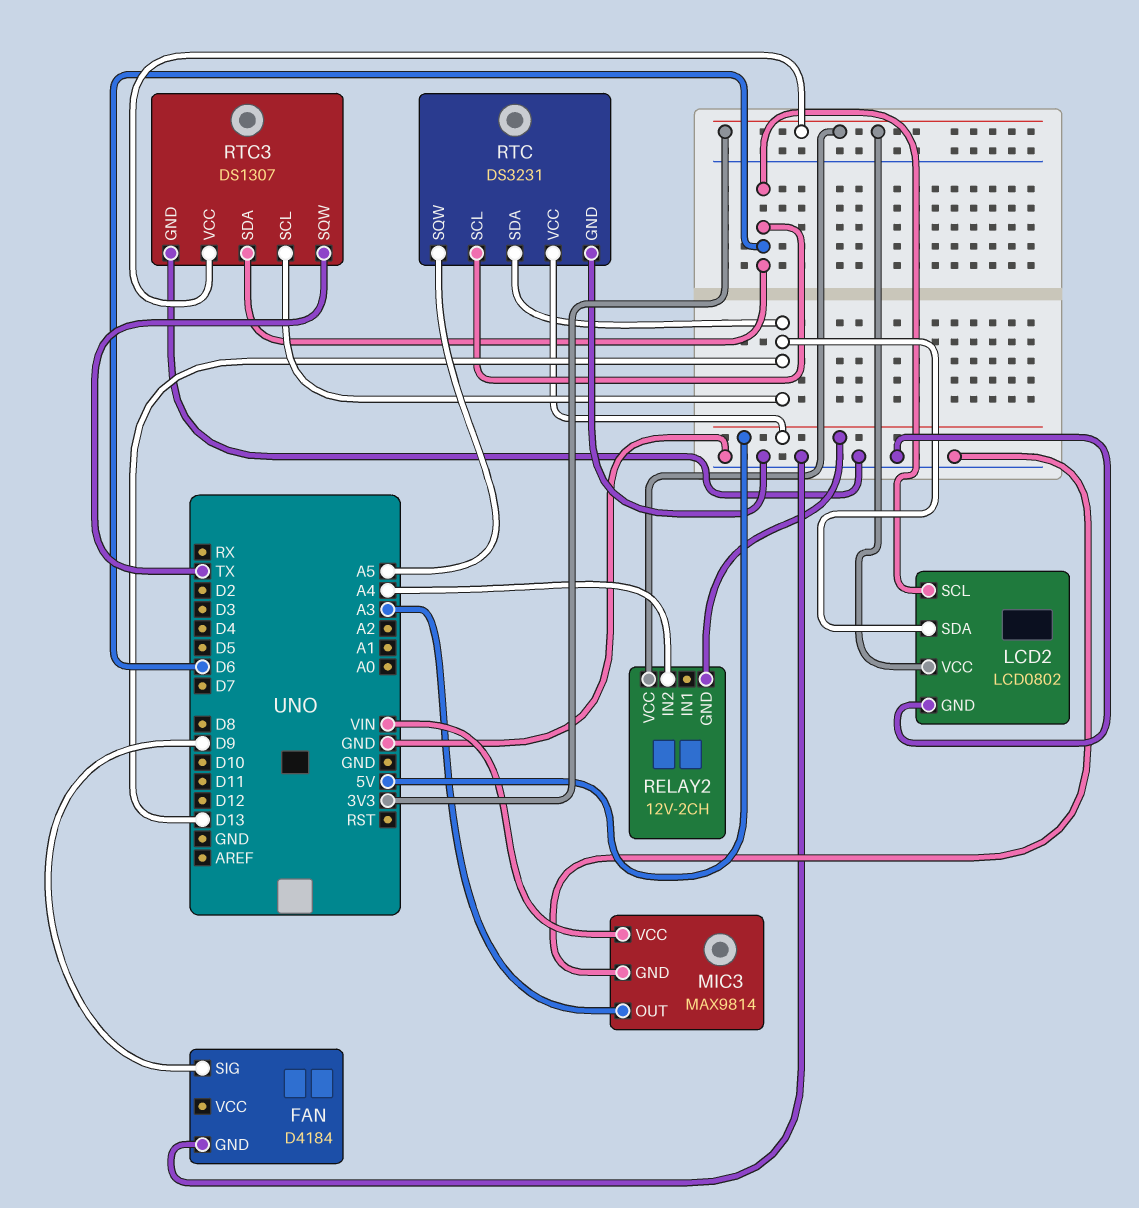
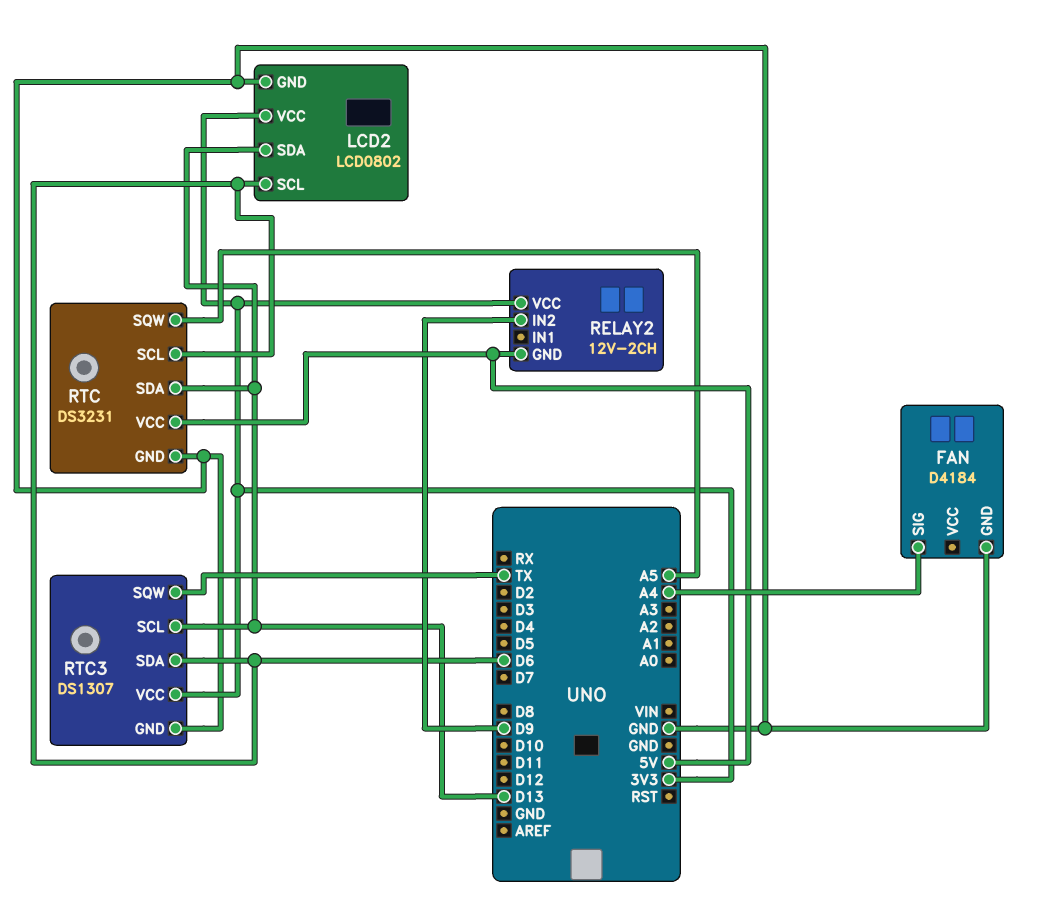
FAN pin SIG: D9 -> A4
MIC3: MAX9814 -> none
MIC3 pin GND: GND -> none
MIC3 pin OUT: A3 -> none
MIC3 pin VCC: VIN -> none
RELAY2 pin IN2: A4 -> D9

